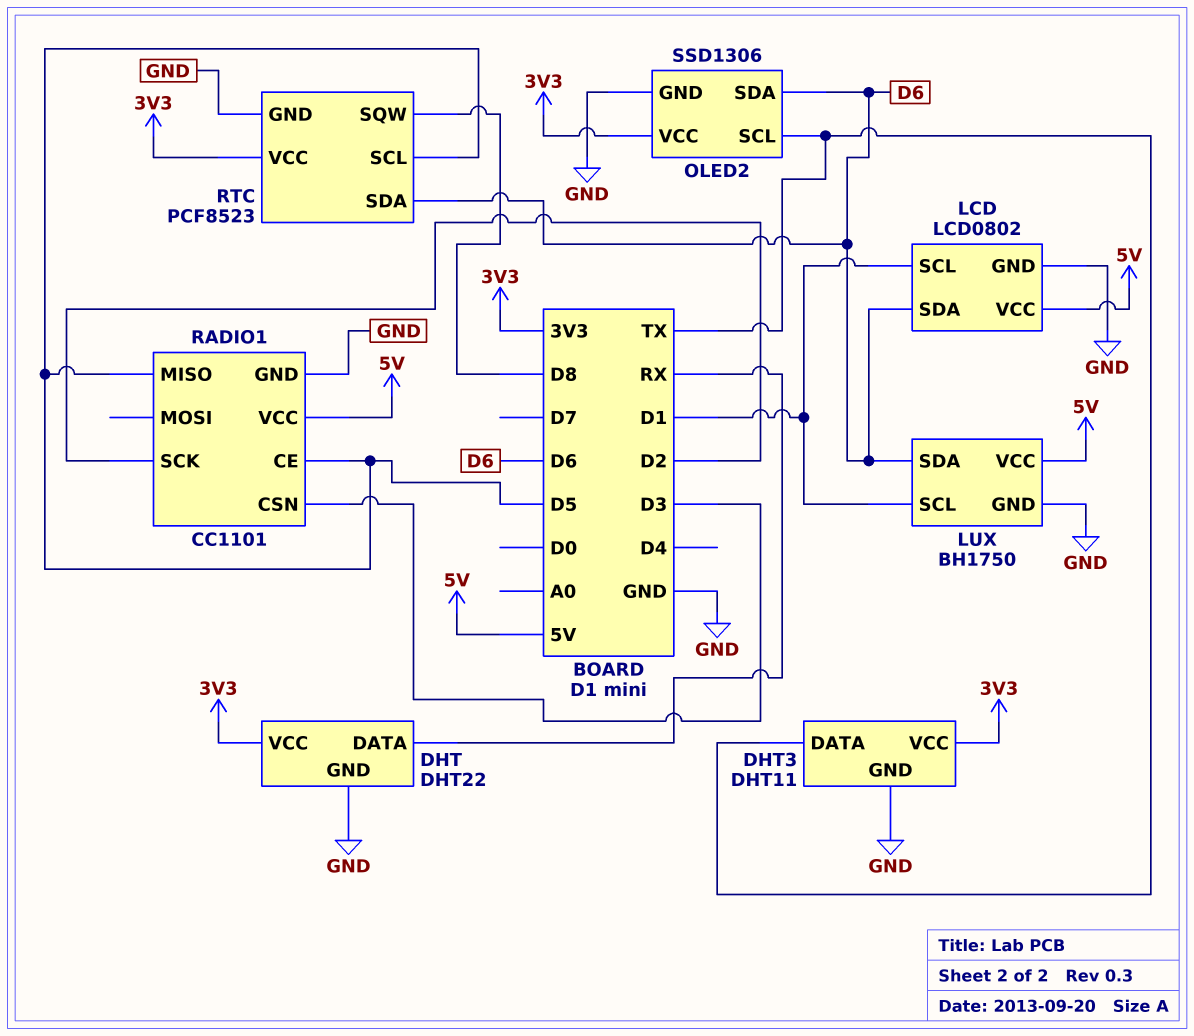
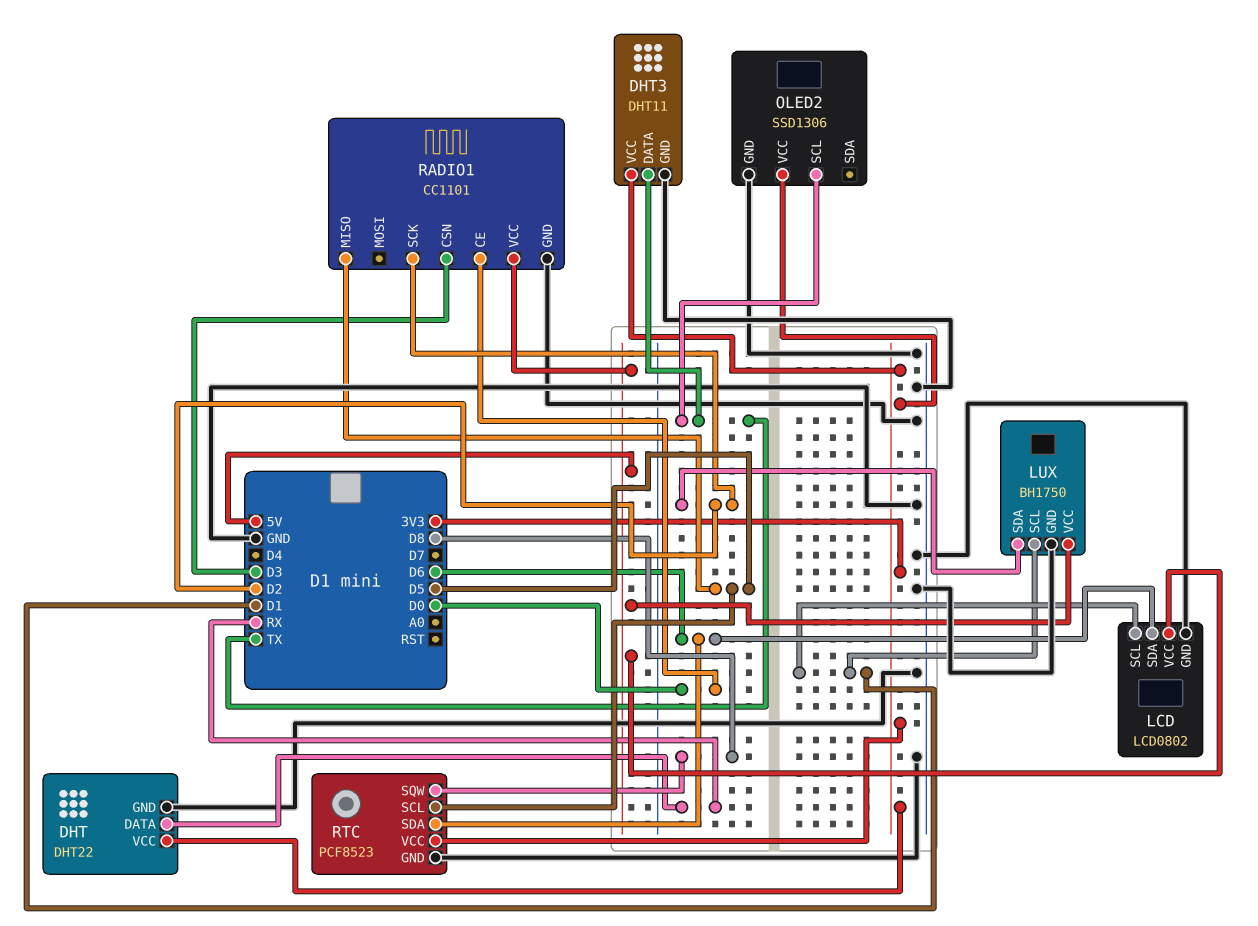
LUX pin SDA: D6 -> D2
OLED2 pin SDA: D6 -> none
RADIO1 pin CE: D5 -> D0

